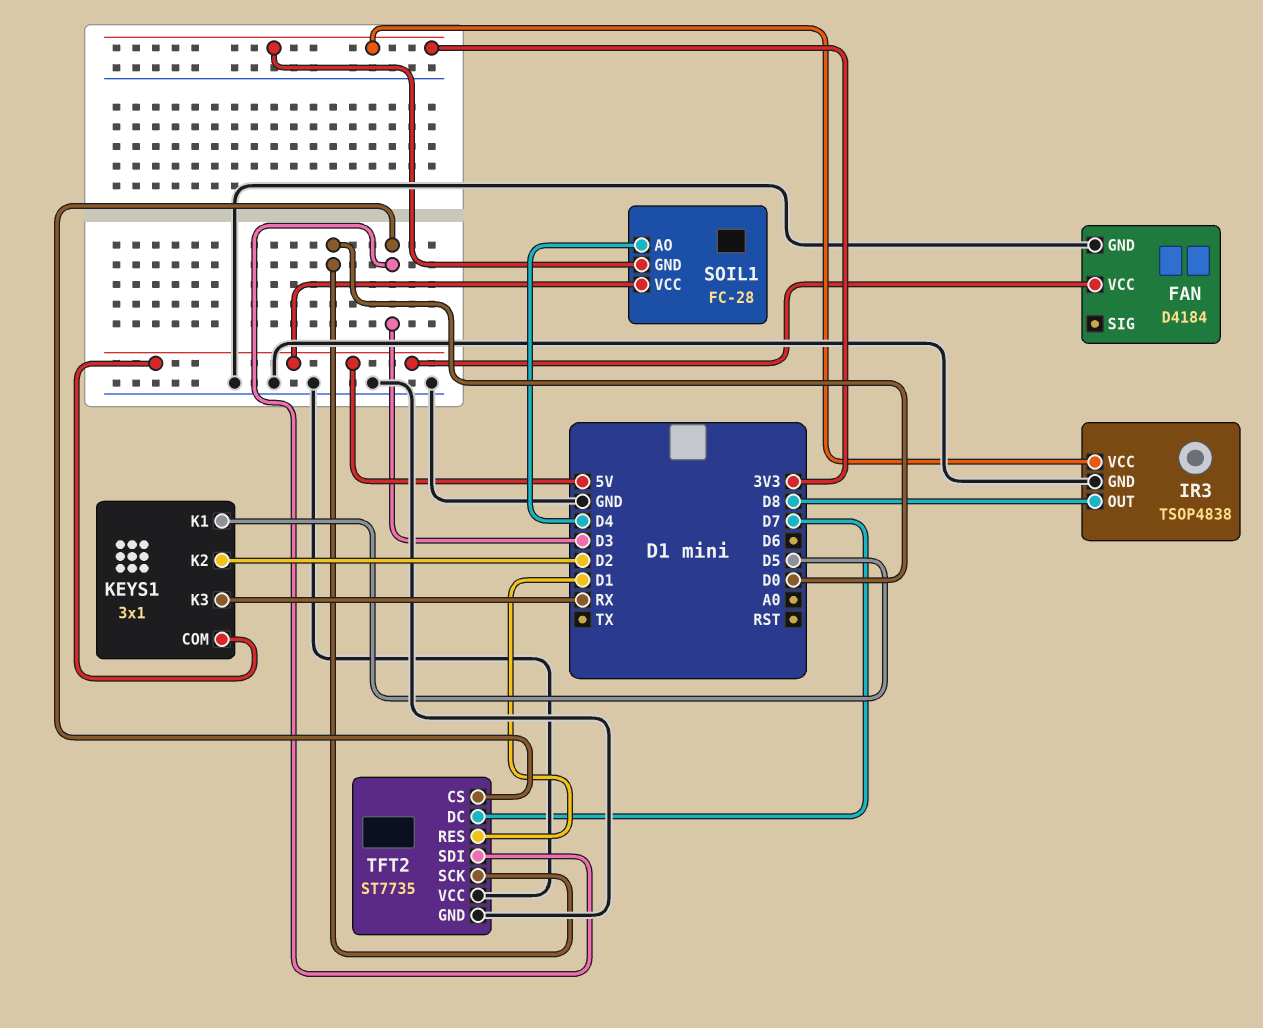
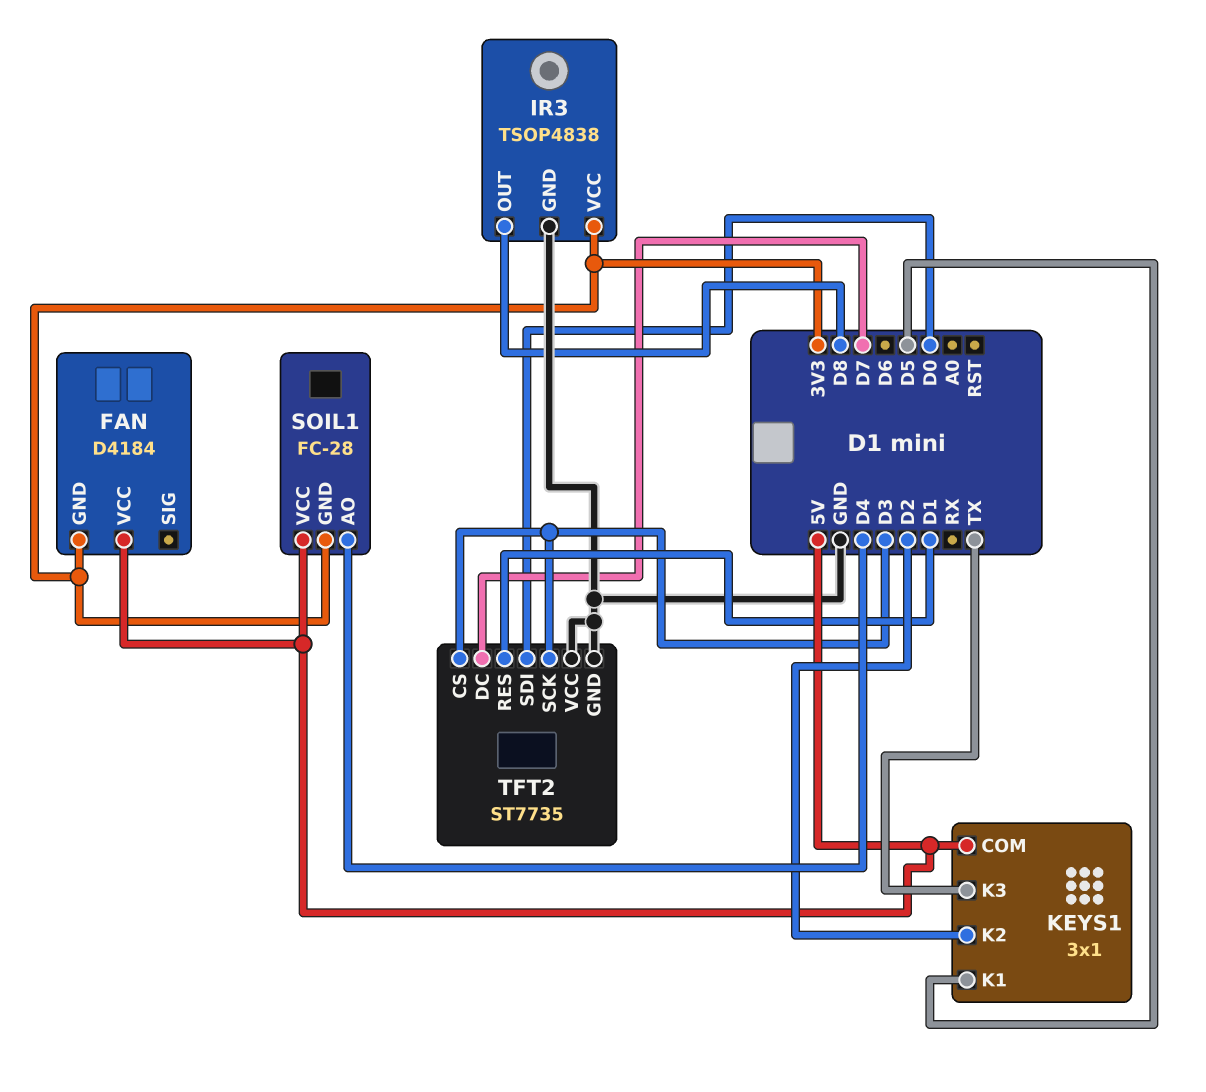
FAN pin GND: GND -> 3V3
KEYS1 pin K3: RX -> TX
TFT2 pin SCK: D0 -> D3
TFT2 pin SDI: D3 -> D0

